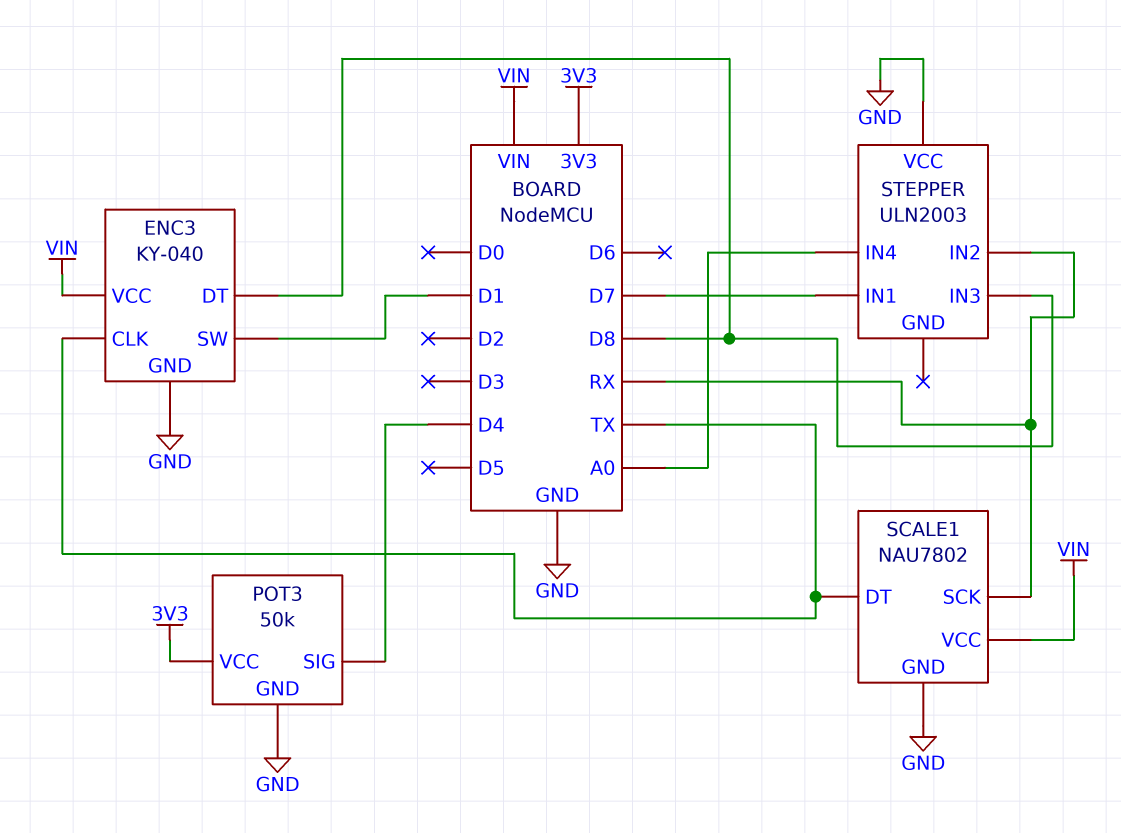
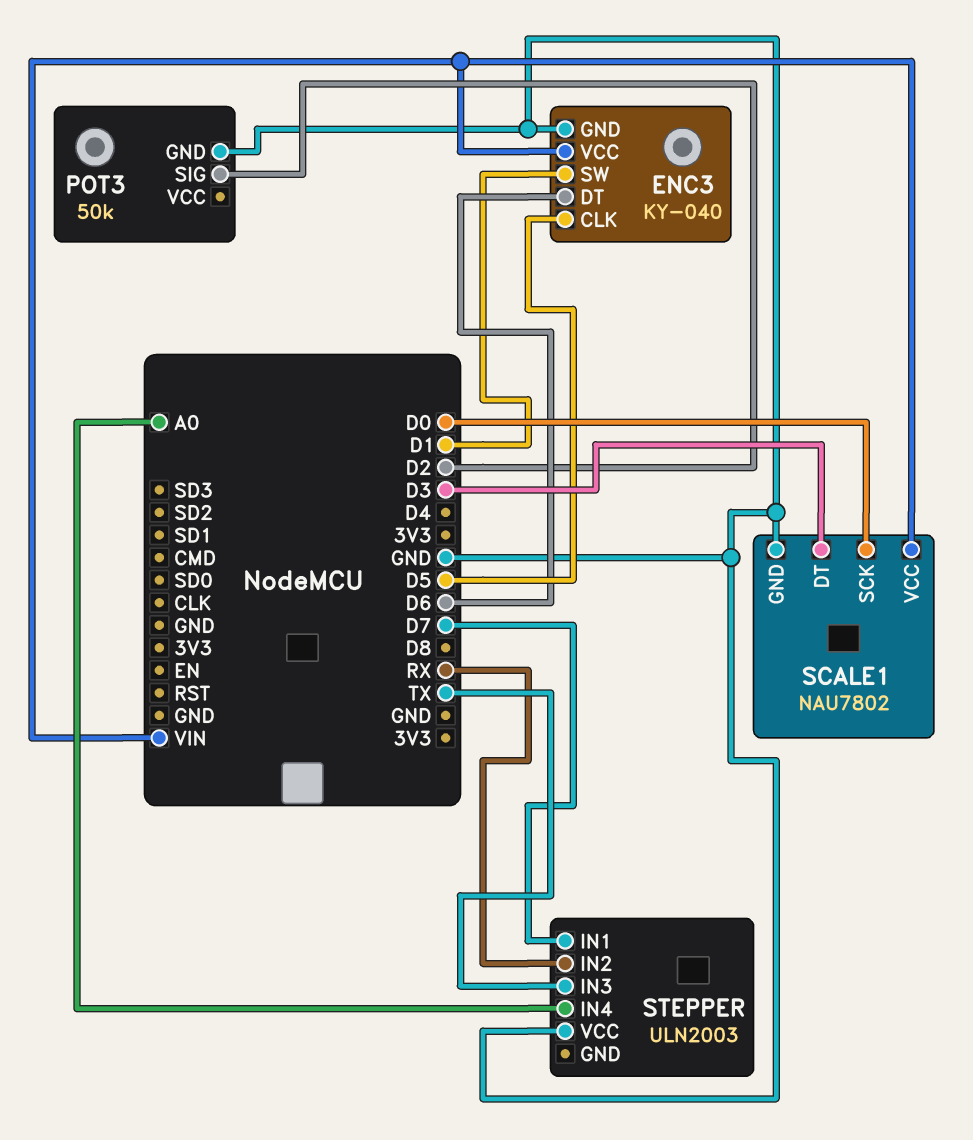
ENC3 pin CLK: TX -> D5
ENC3 pin DT: D8 -> D6
POT3 pin SIG: D4 -> D2
POT3 pin VCC: 3V3 -> none
SCALE1 pin DT: TX -> D3
SCALE1 pin SCK: RX -> D0
STEPPER pin IN3: D8 -> TX

